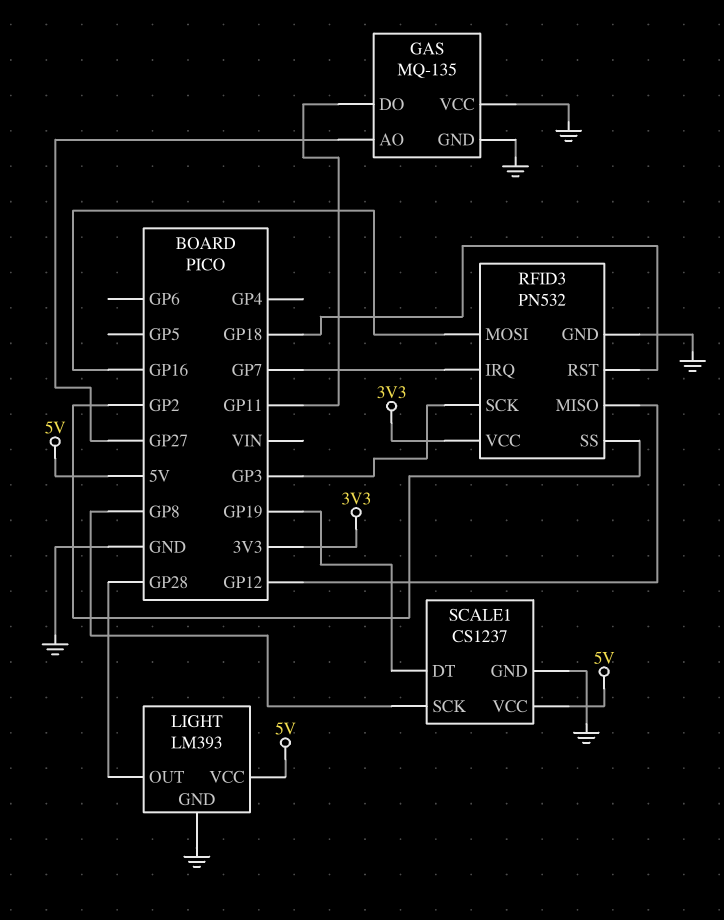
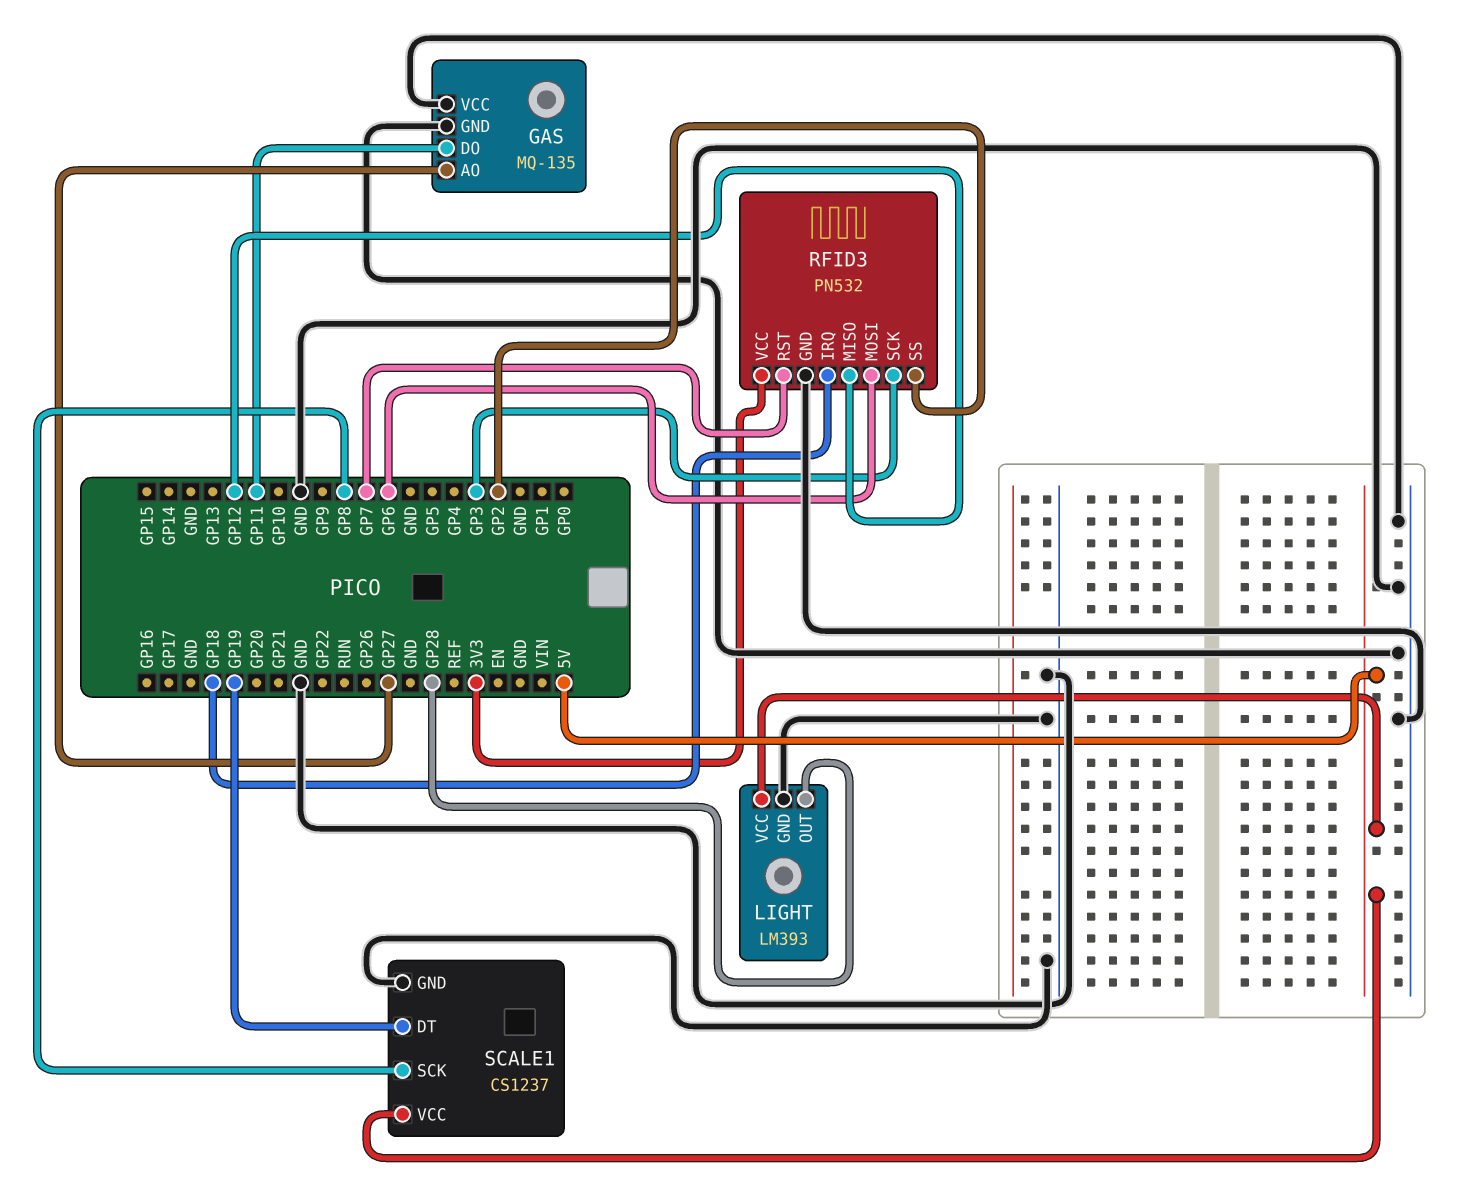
RFID3 pin IRQ: GP7 -> GP18
RFID3 pin MOSI: GP16 -> GP6
RFID3 pin RST: GP18 -> GP7

